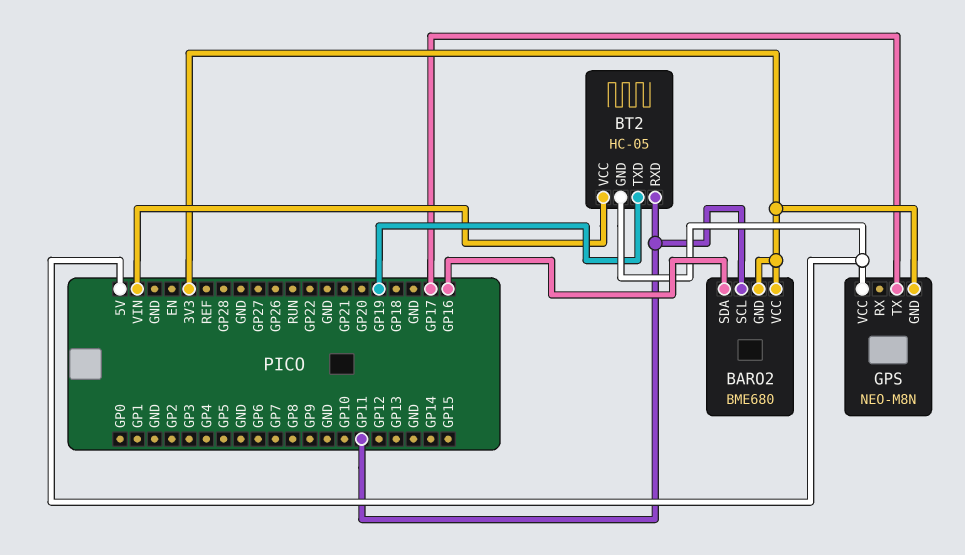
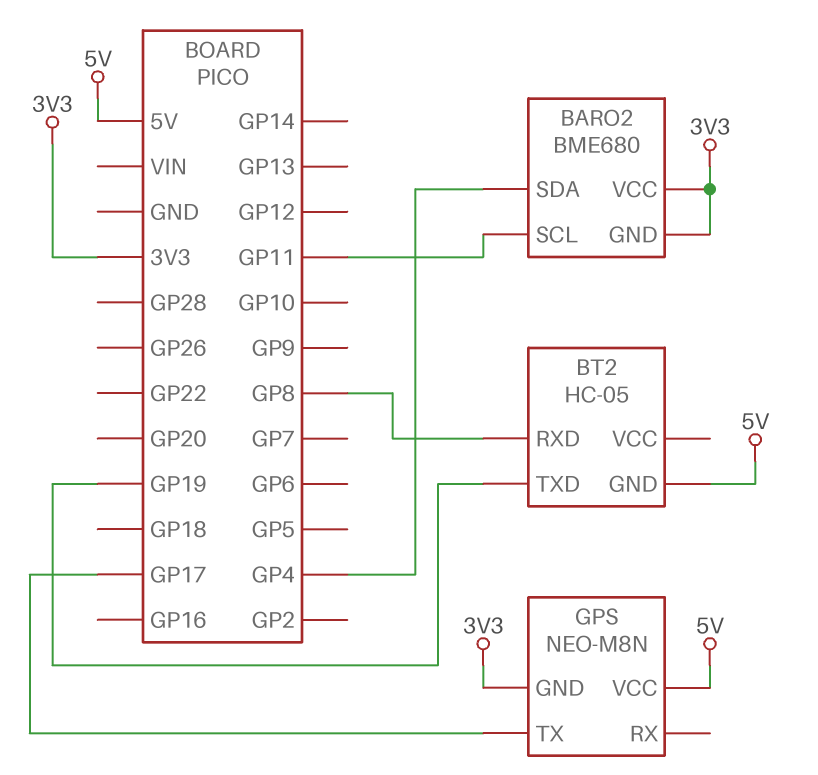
BARO2 pin SDA: GP16 -> GP4
BT2 pin RXD: GP11 -> GP8
BT2 pin VCC: VIN -> none

